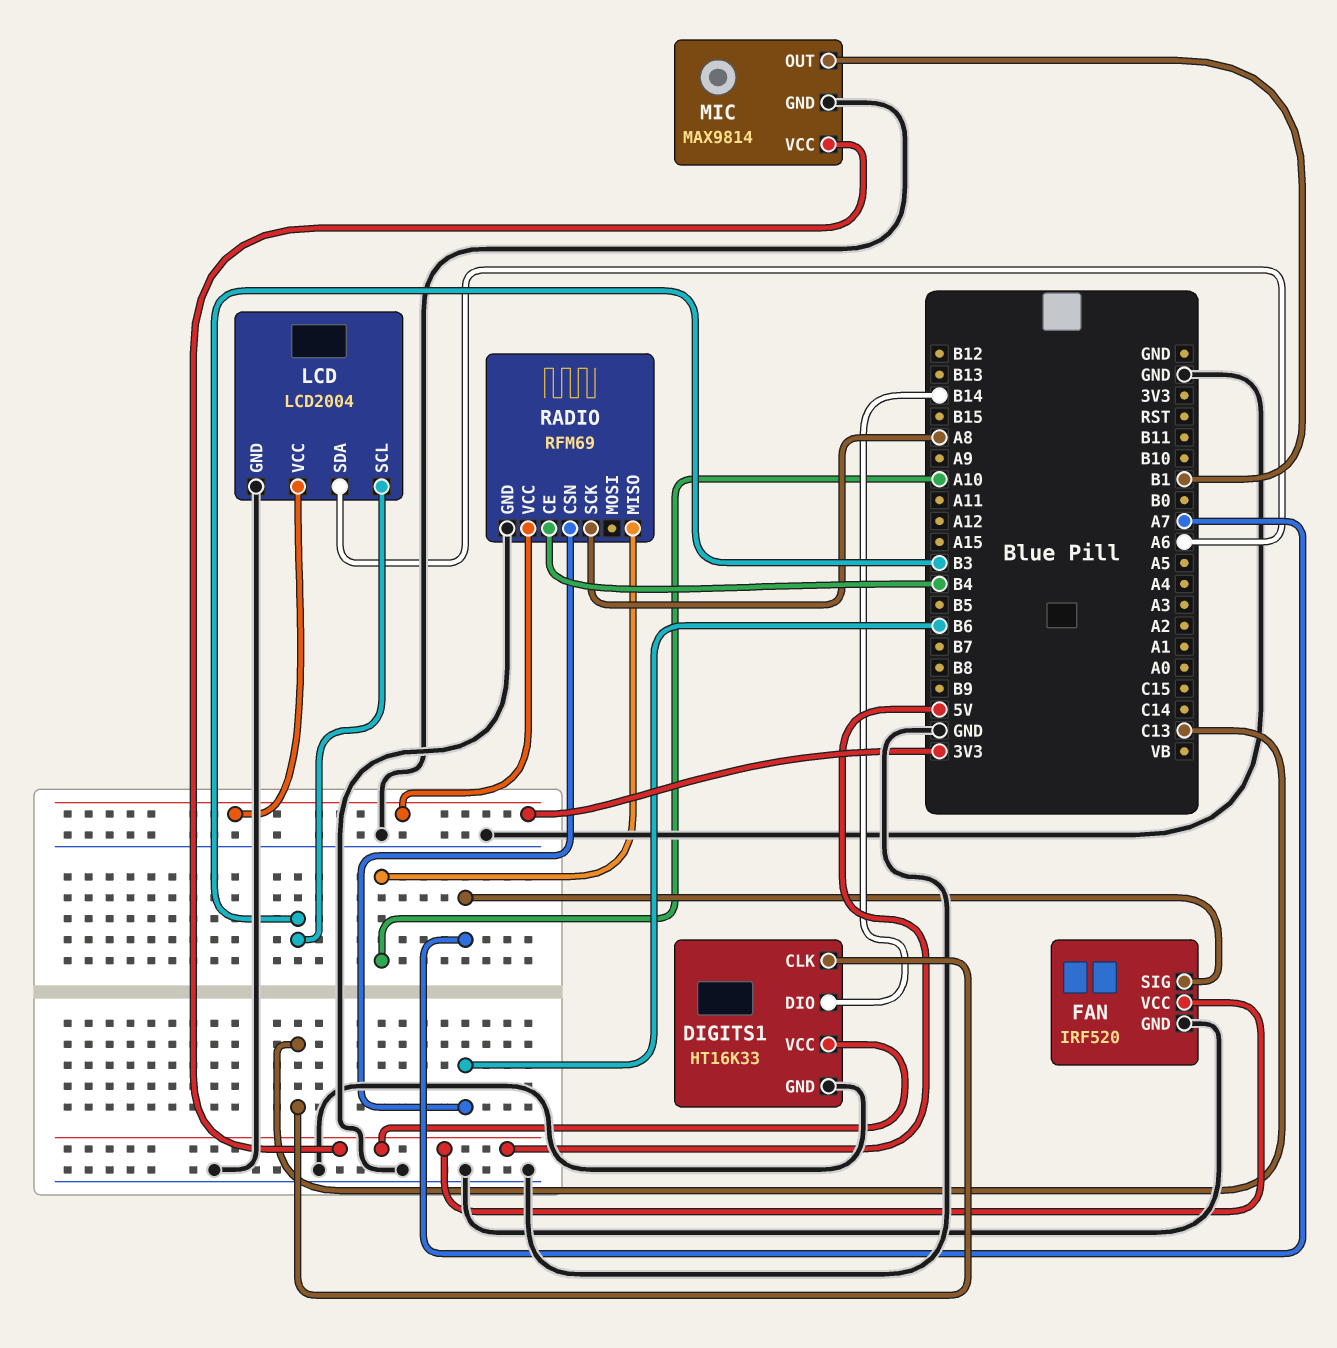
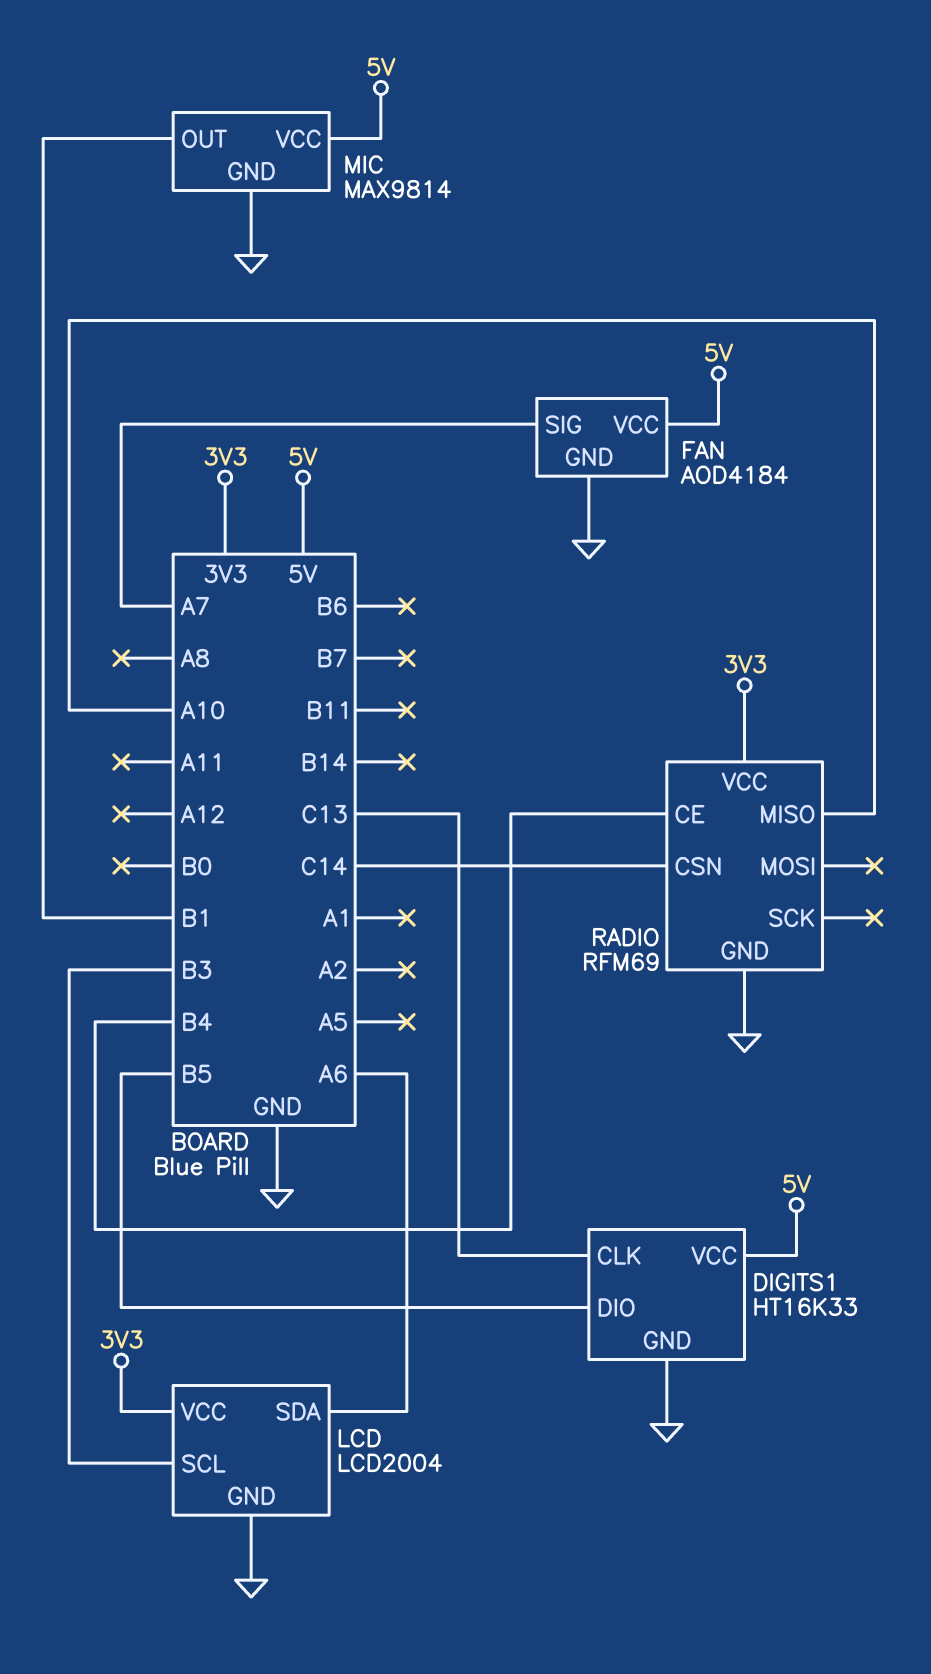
DIGITS1 pin DIO: B14 -> B5
FAN: IRF520 -> AOD4184
RADIO pin CSN: B6 -> C14
RADIO pin SCK: A8 -> none

